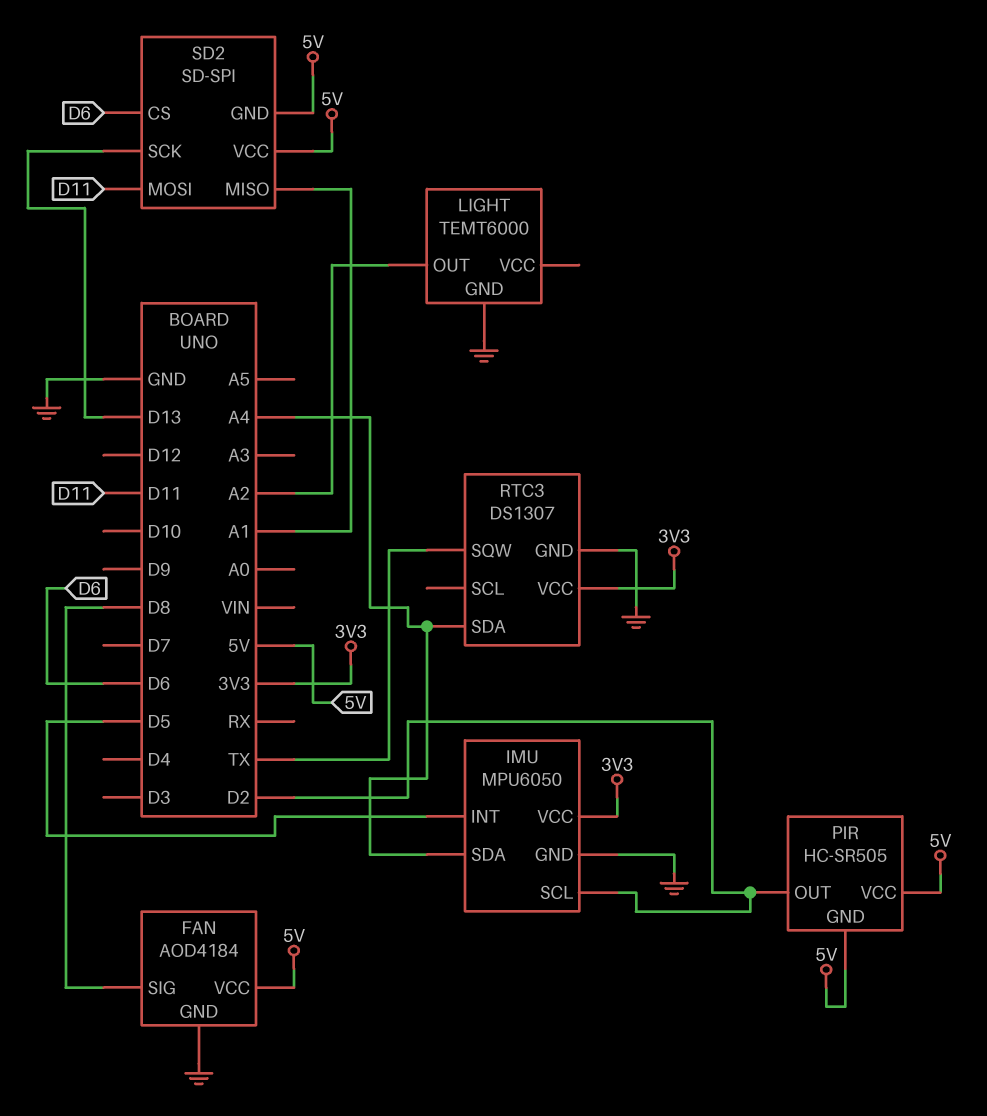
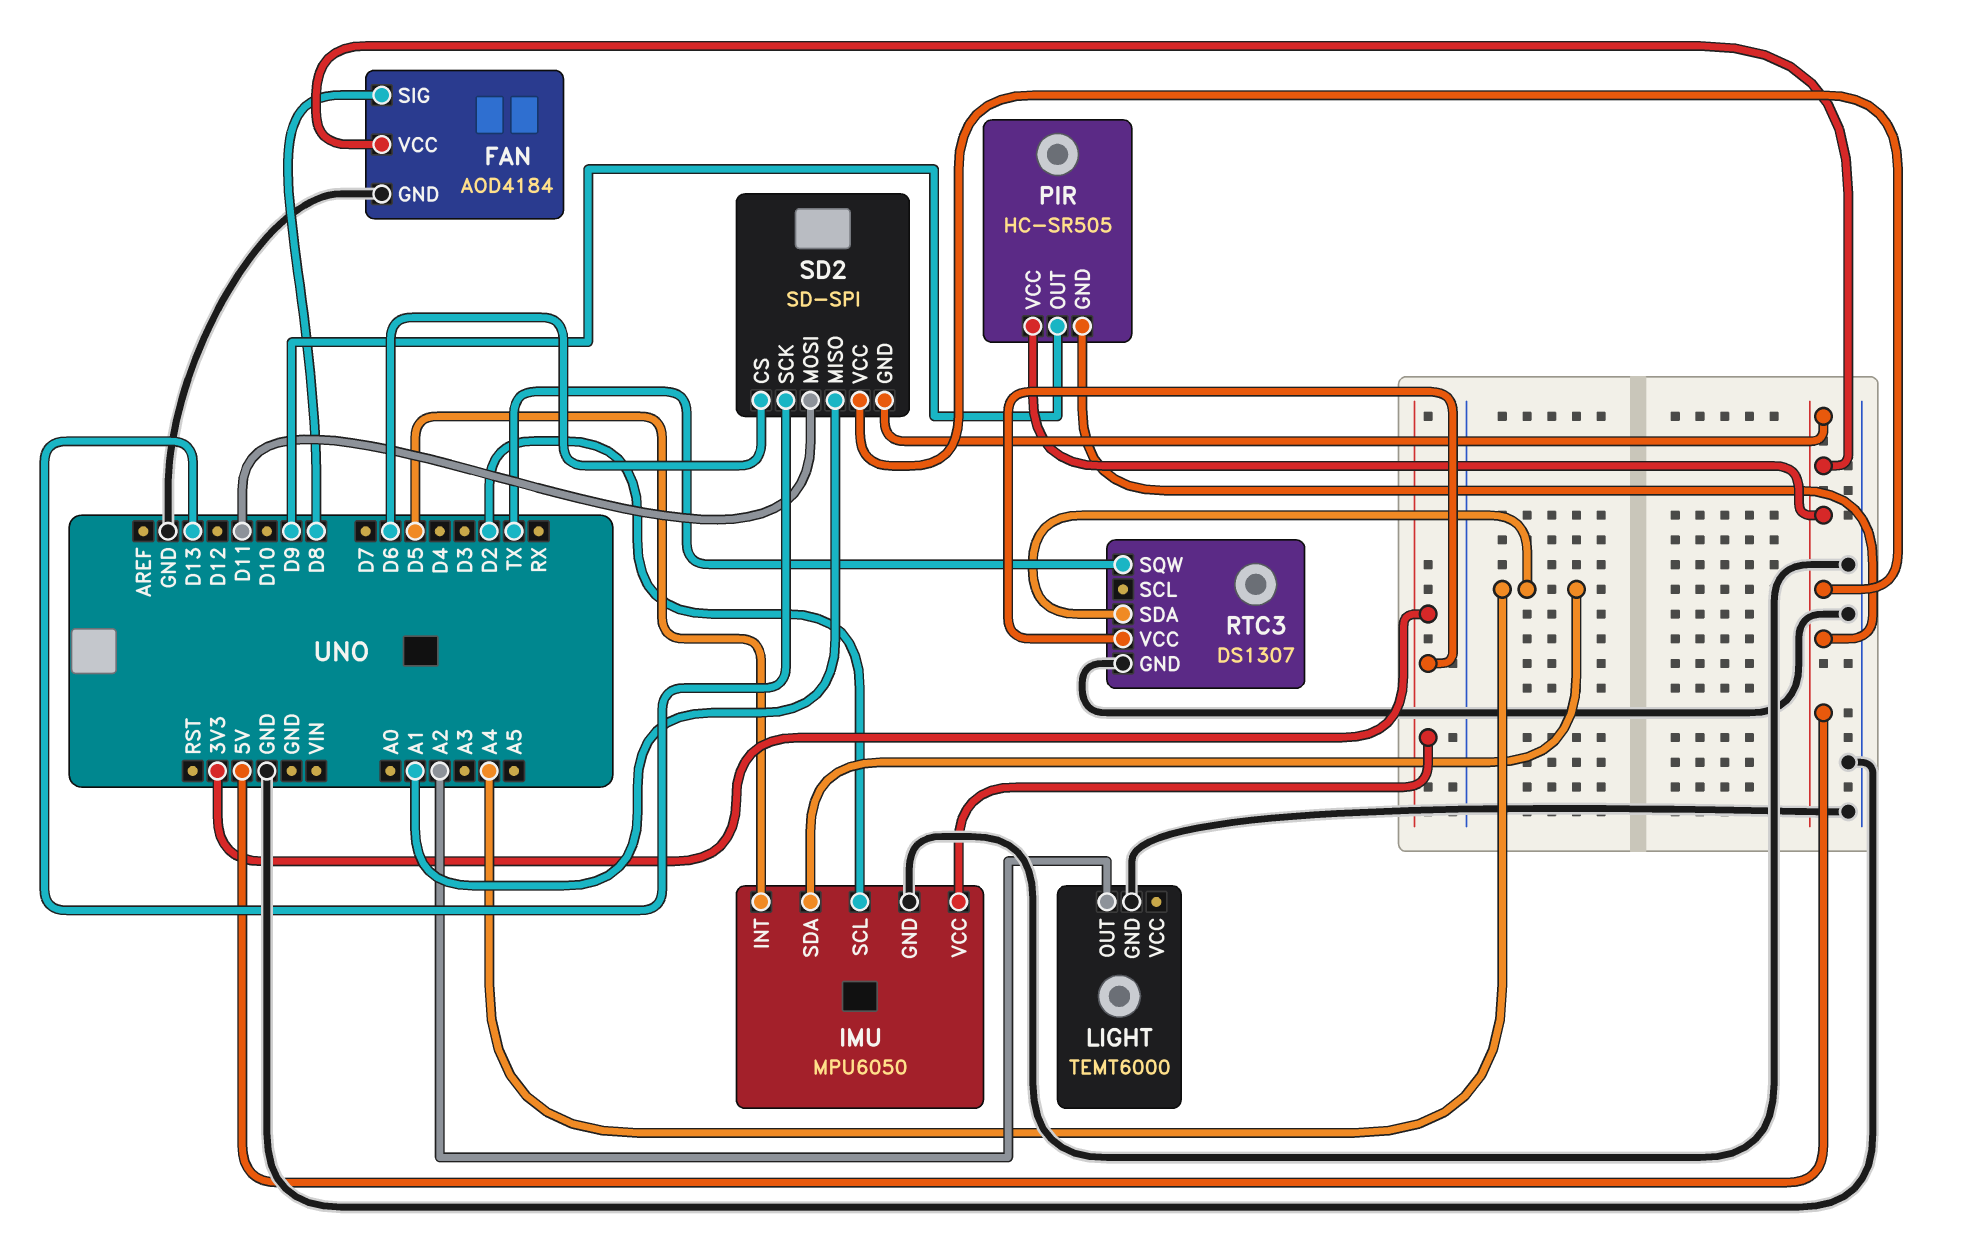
PIR pin OUT: D2 -> D9

